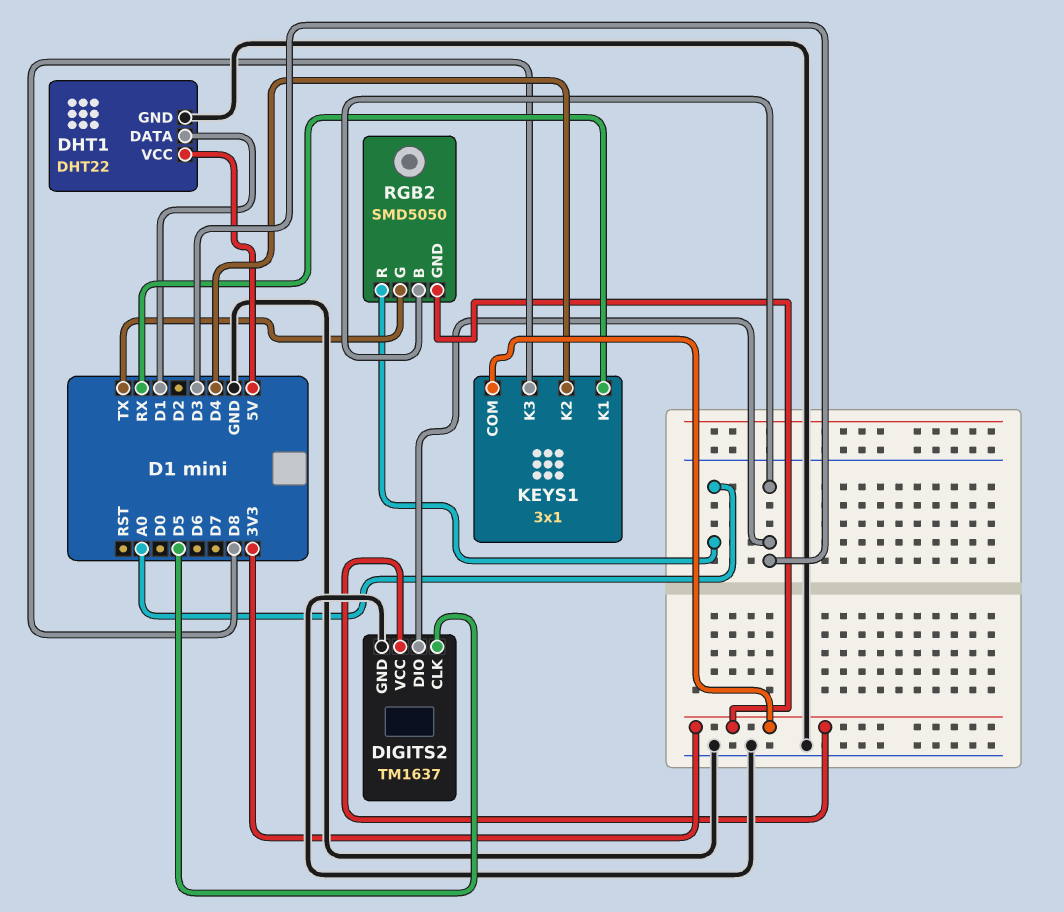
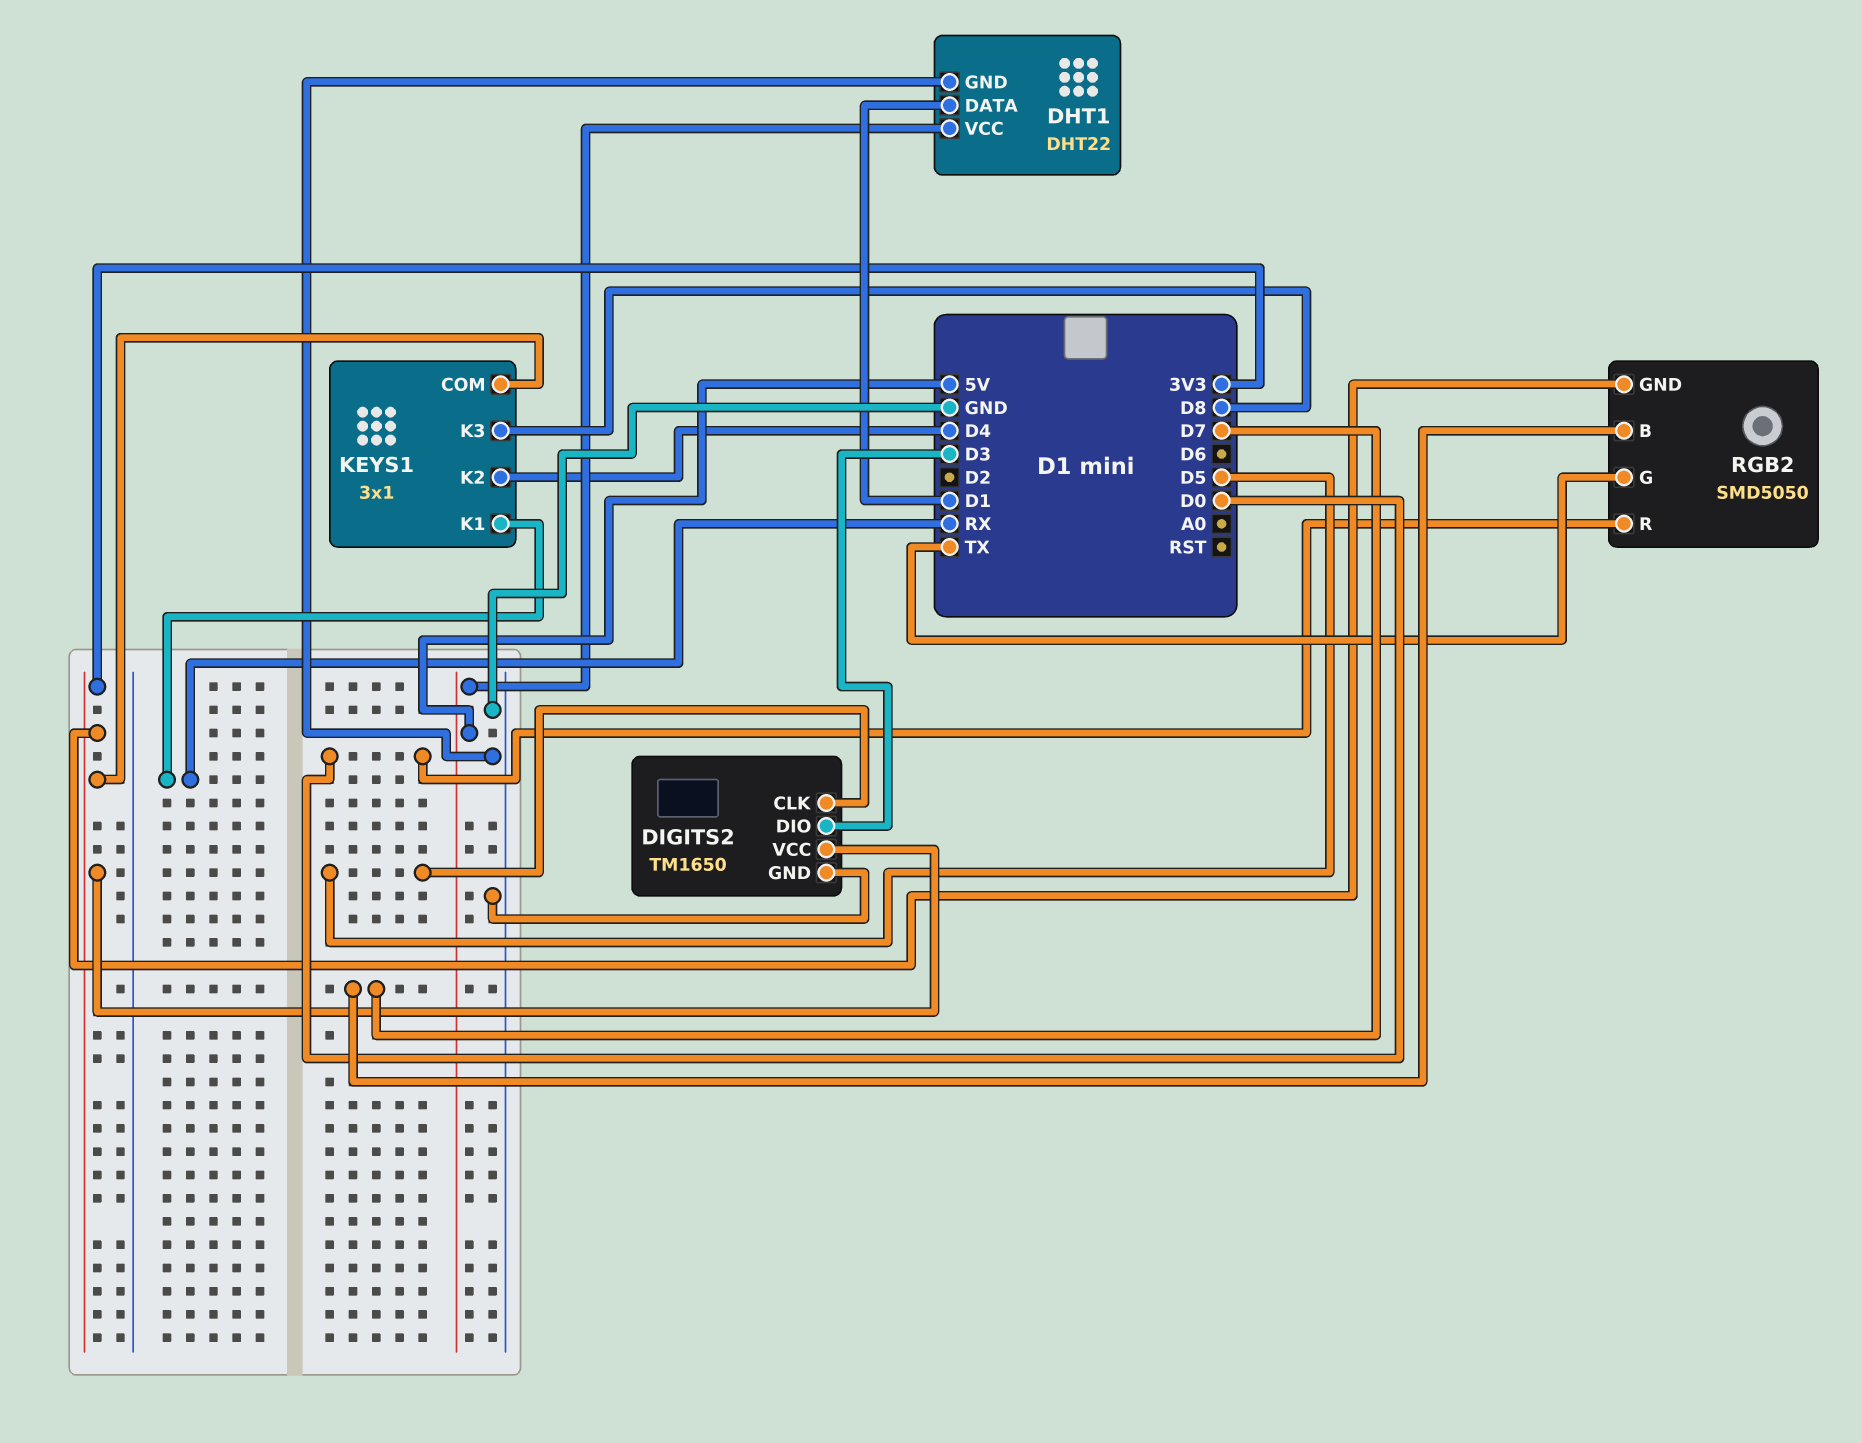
DIGITS2: TM1637 -> TM1650
RGB2 pin B: D3 -> D7
RGB2 pin R: A0 -> D0

